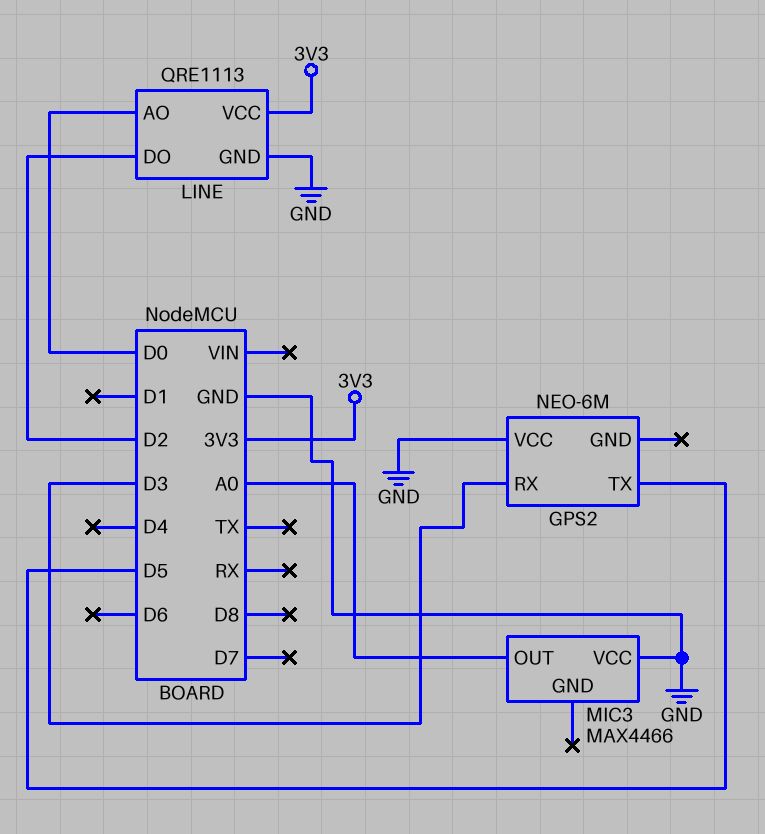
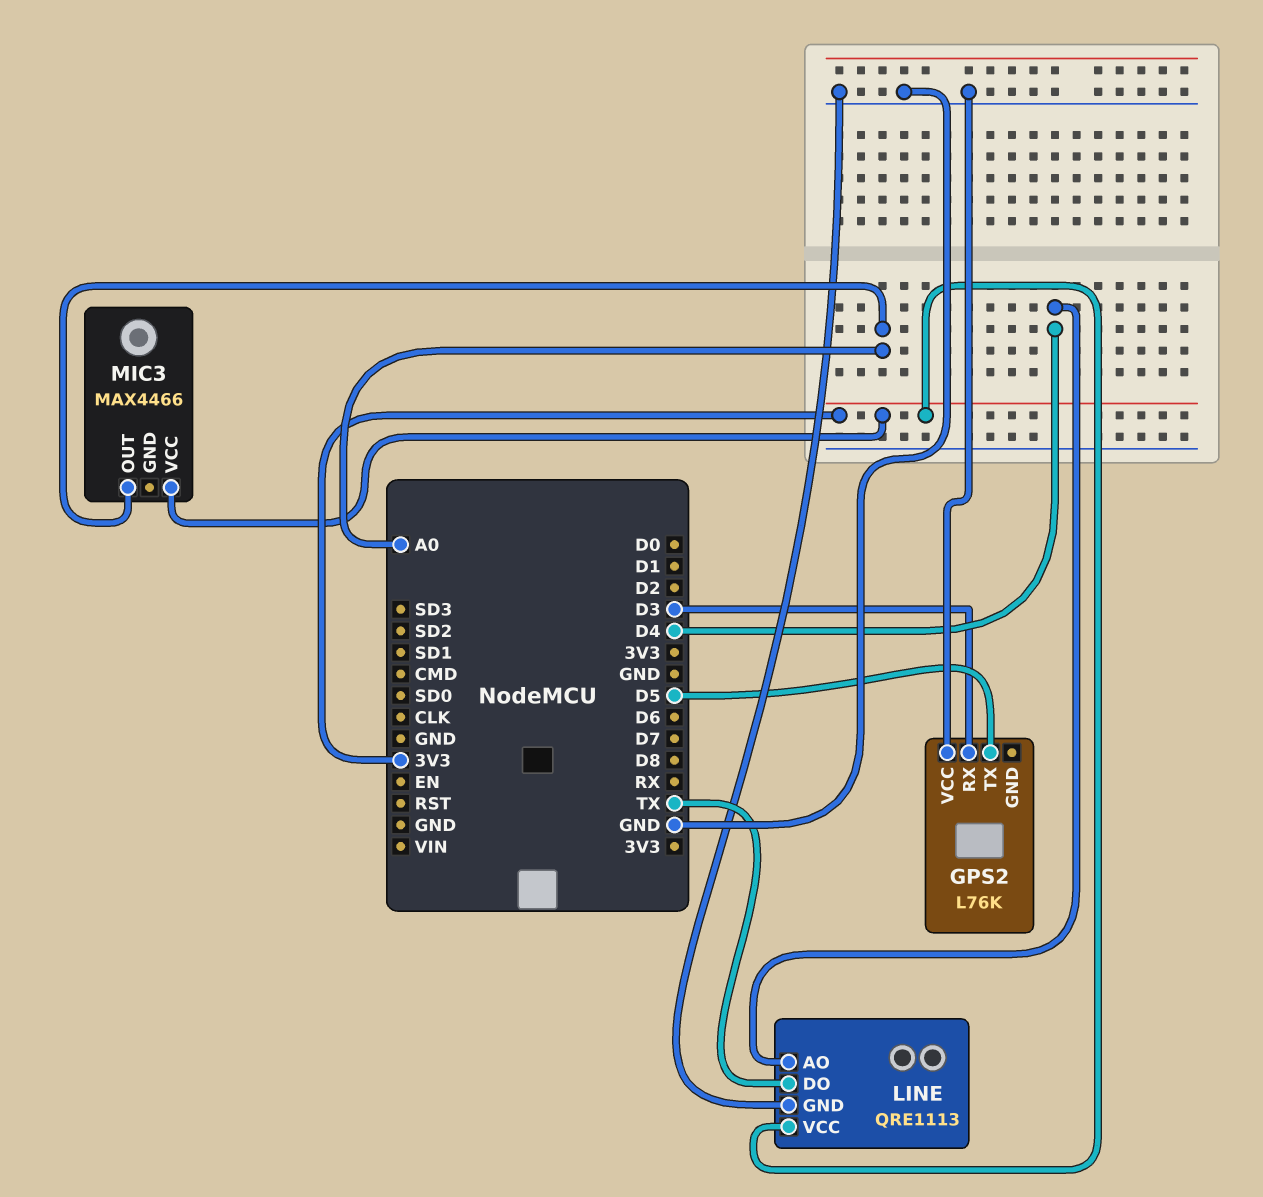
GPS2: NEO-6M -> L76K
LINE pin AO: D0 -> D4
LINE pin DO: D2 -> TX
MIC3 pin VCC: GND -> 3V3

